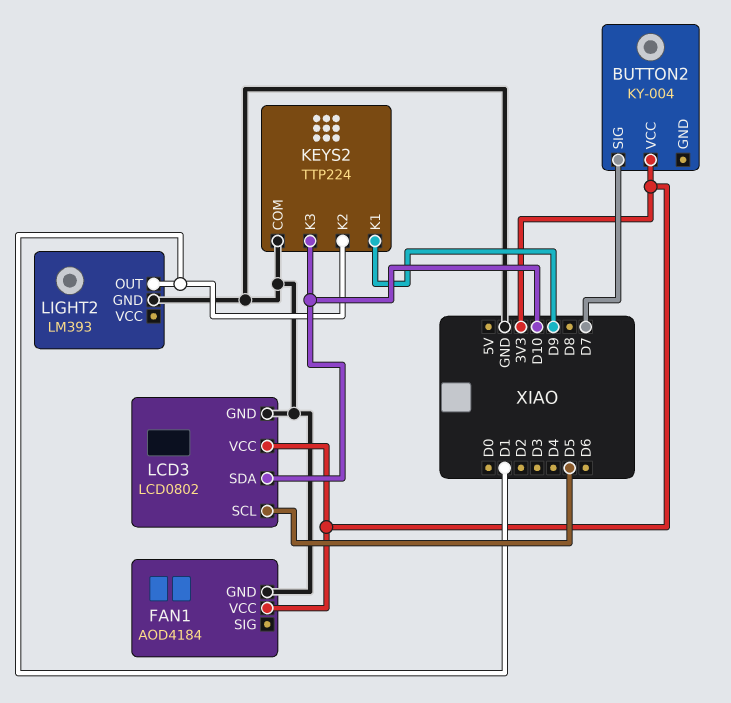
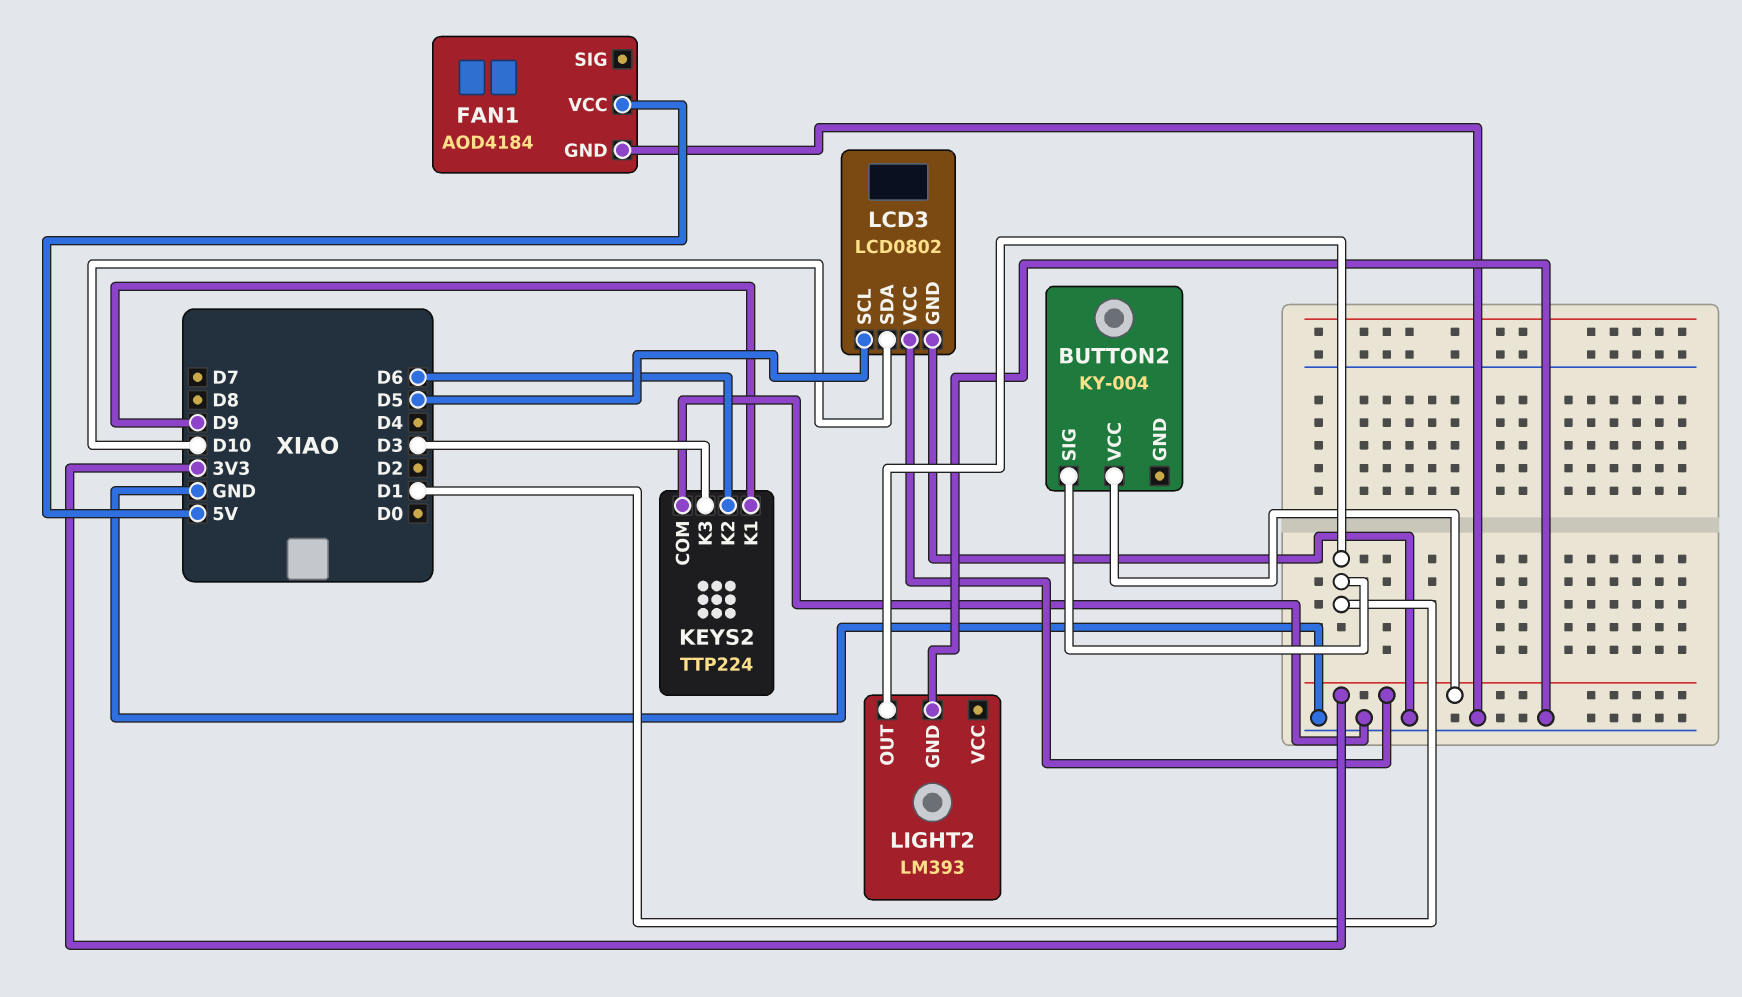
BUTTON2 pin SIG: D7 -> D1
FAN1 pin VCC: 3V3 -> 5V
KEYS2 pin K2: D1 -> D6
KEYS2 pin K3: D10 -> D3

